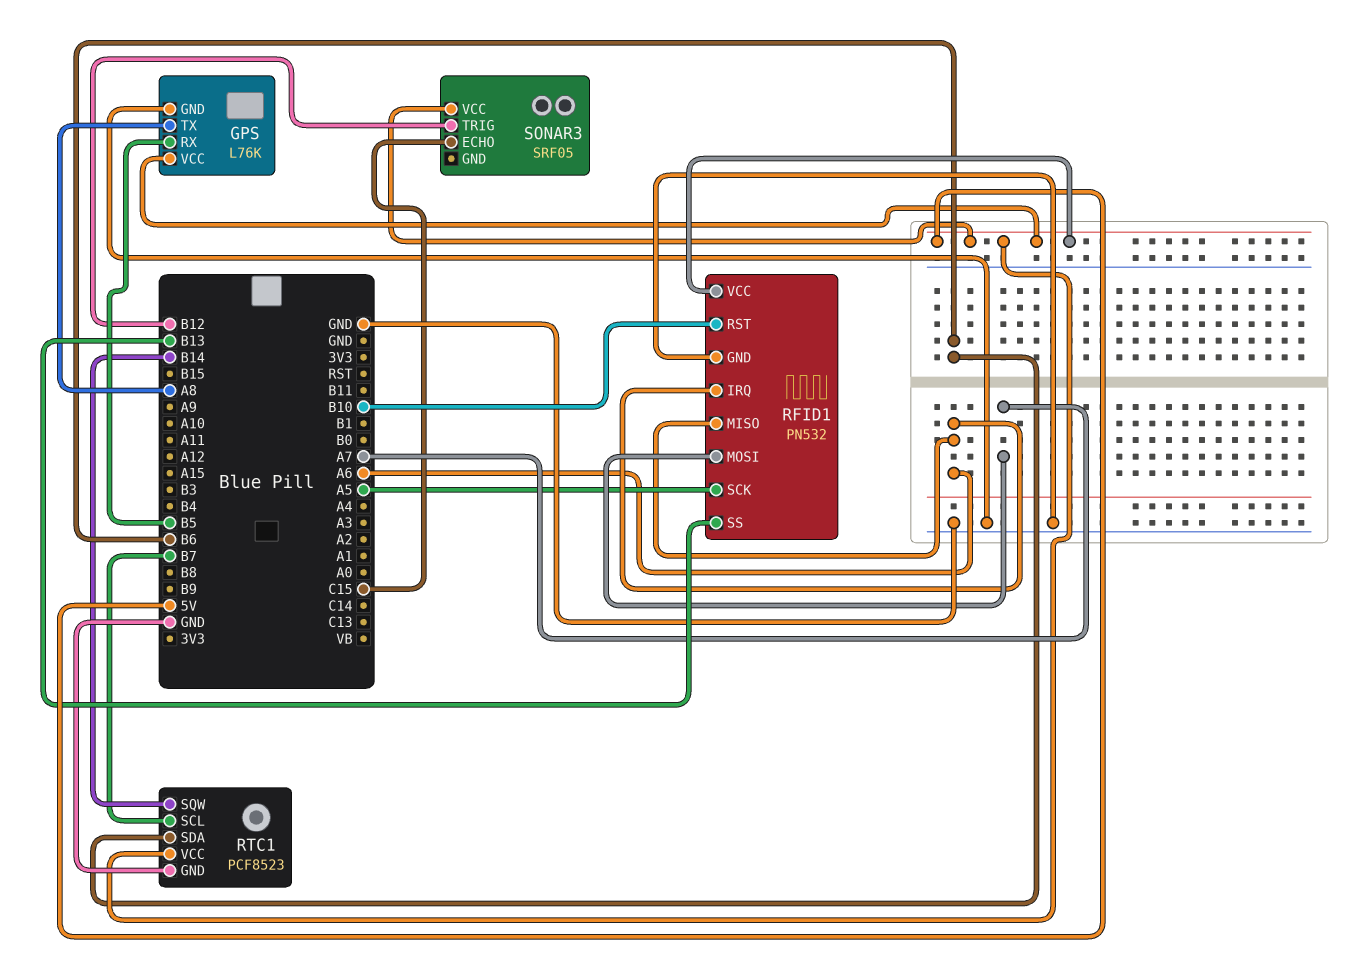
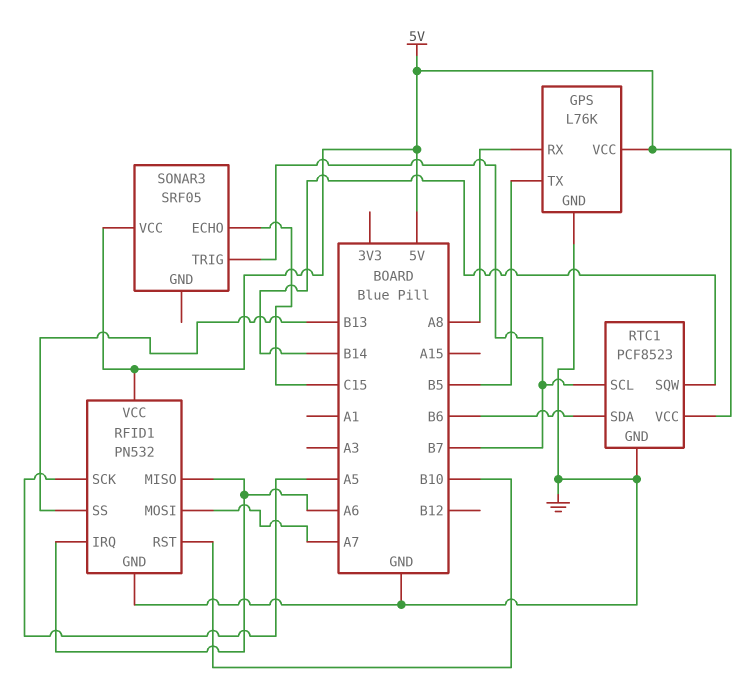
GPS pin RX: B5 -> A8
GPS pin TX: A8 -> B5
SONAR3 pin TRIG: B12 -> B7

